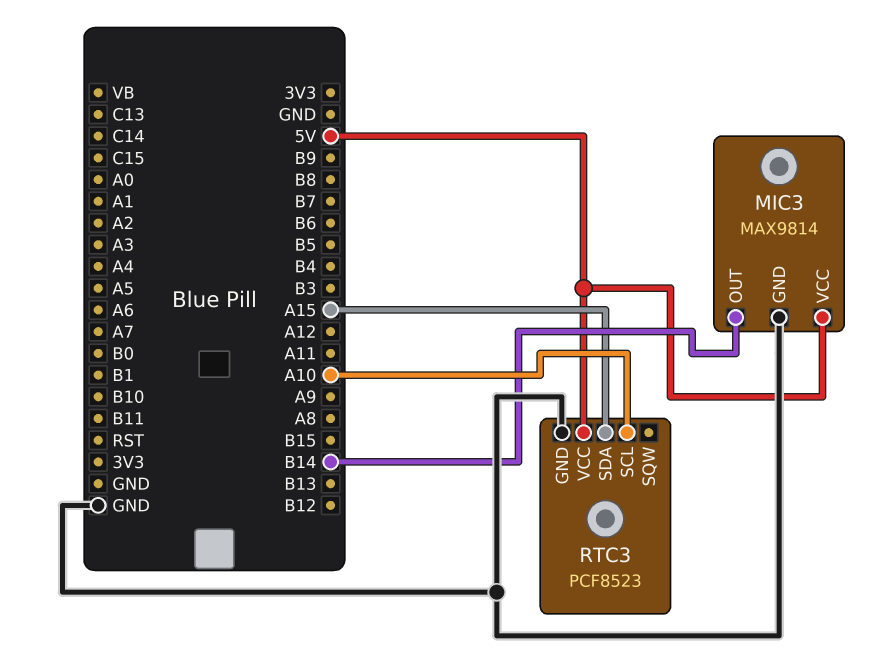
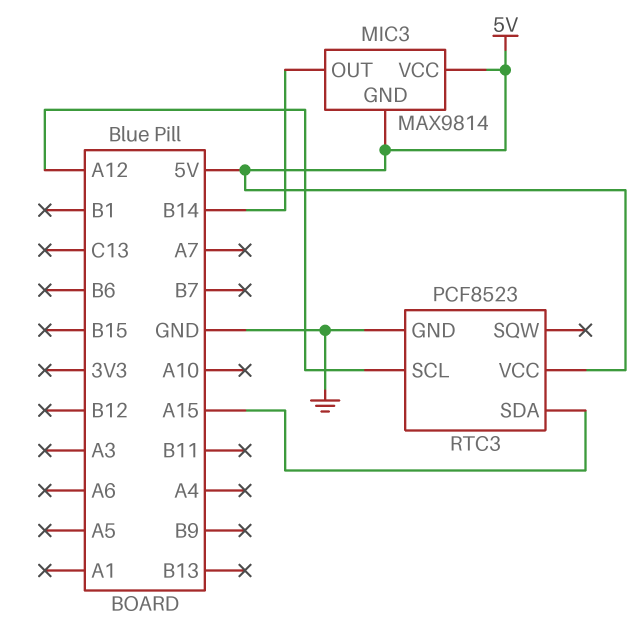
MIC3 pin GND: GND -> 5V
RTC3 pin SCL: A10 -> A12

